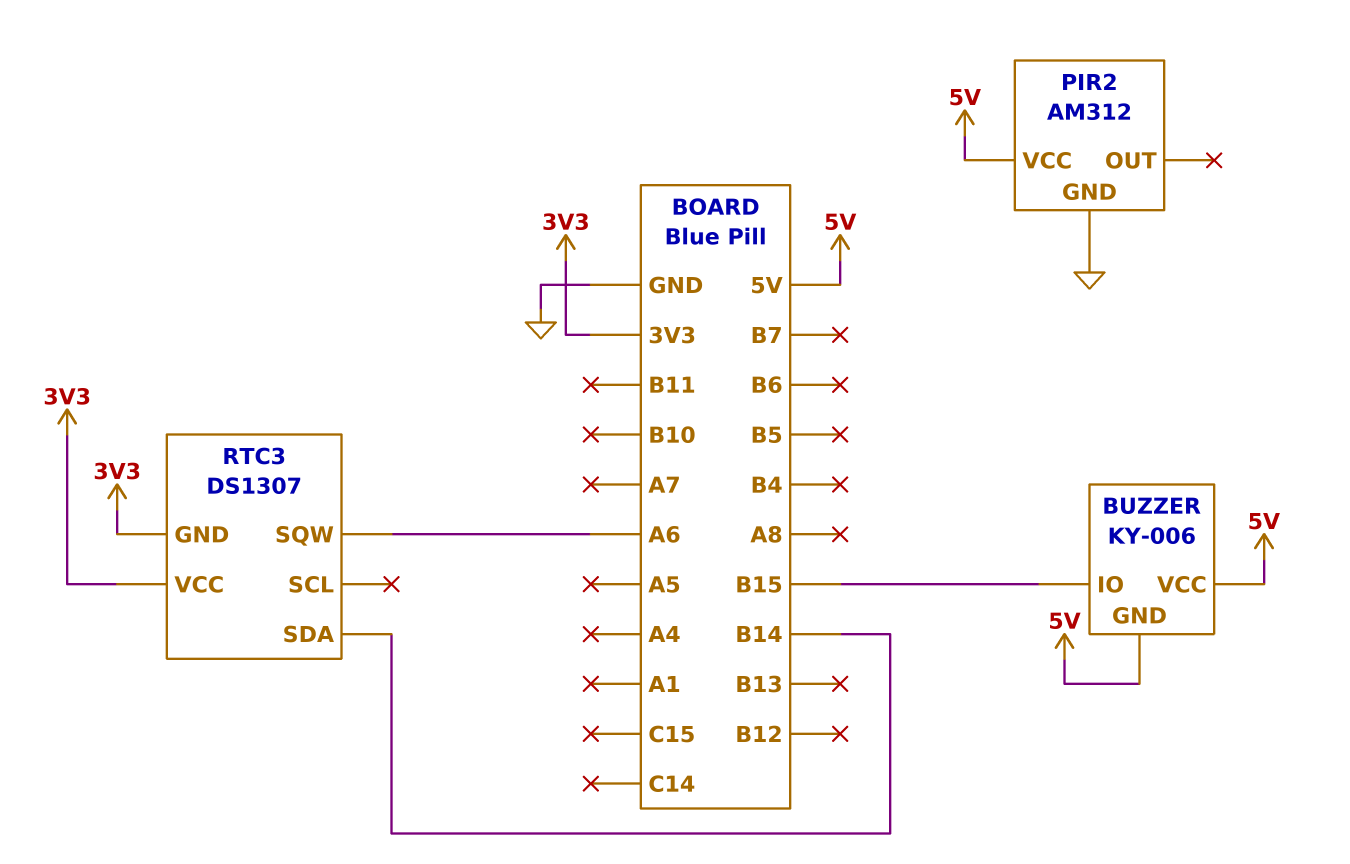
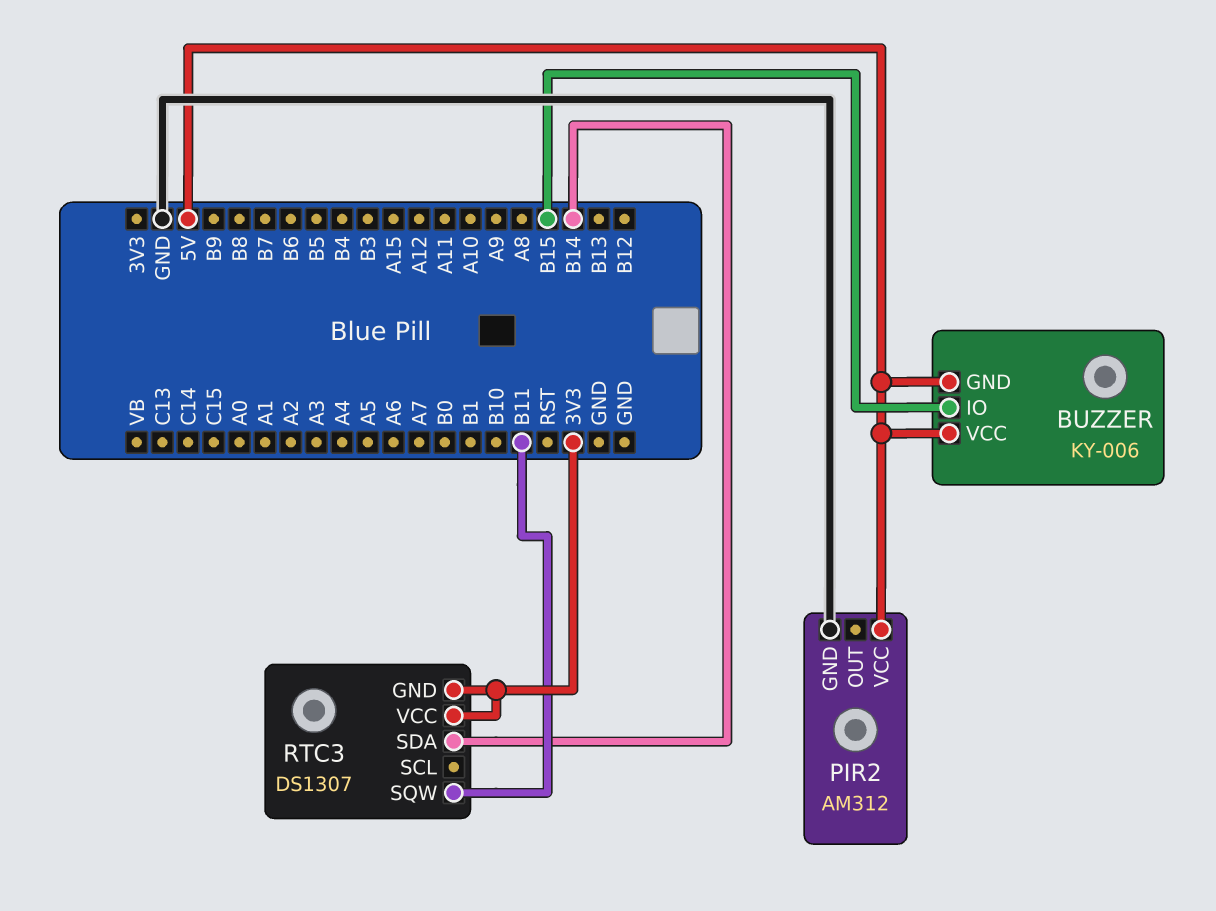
RTC3 pin SQW: A6 -> B11

